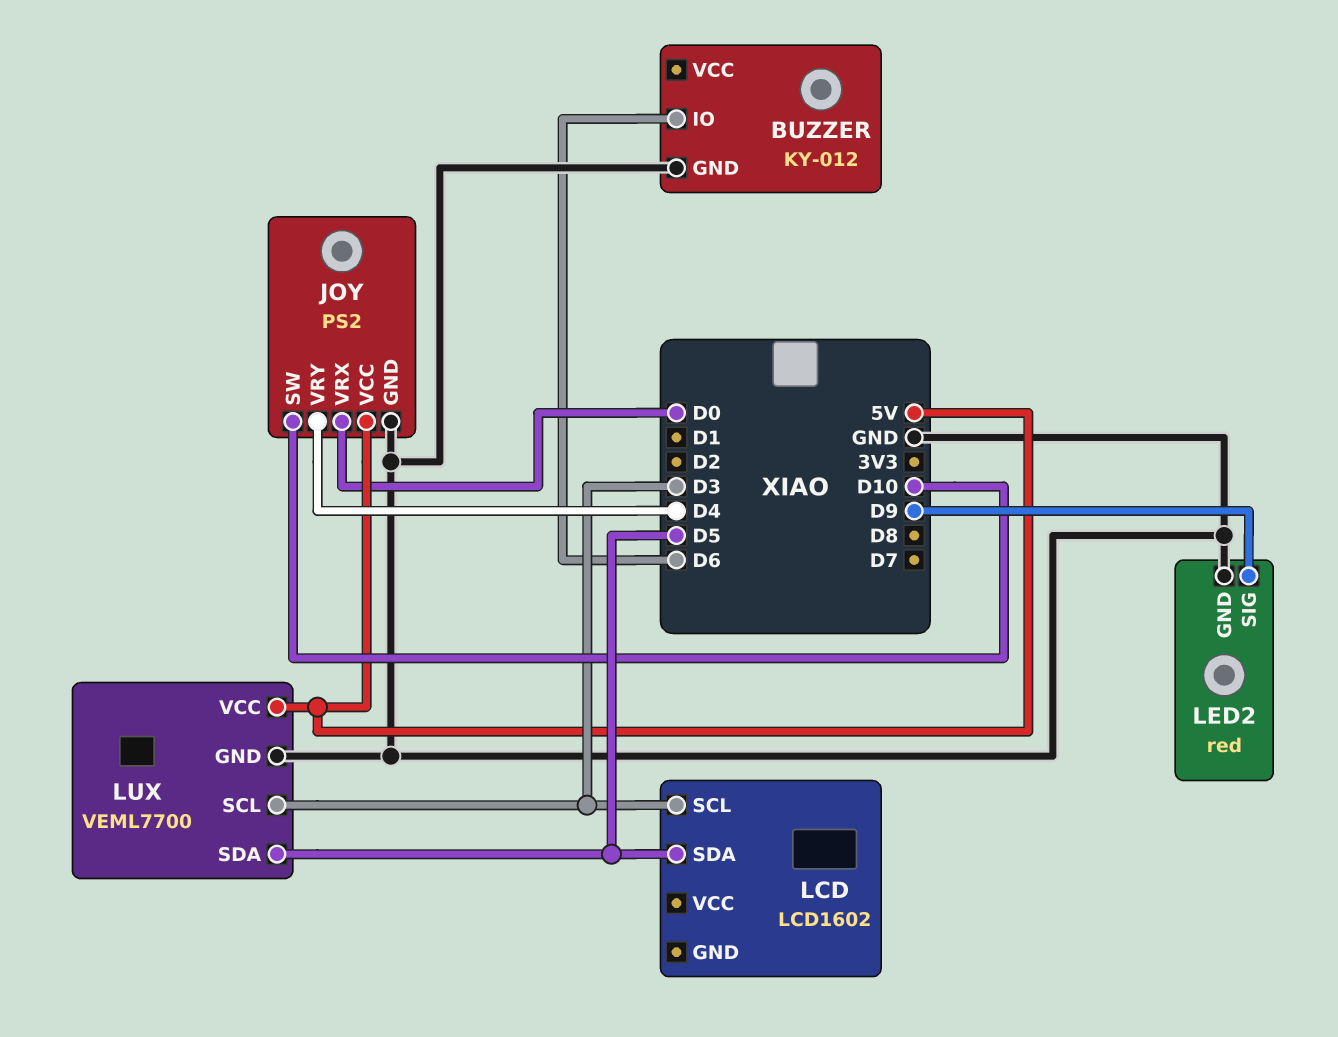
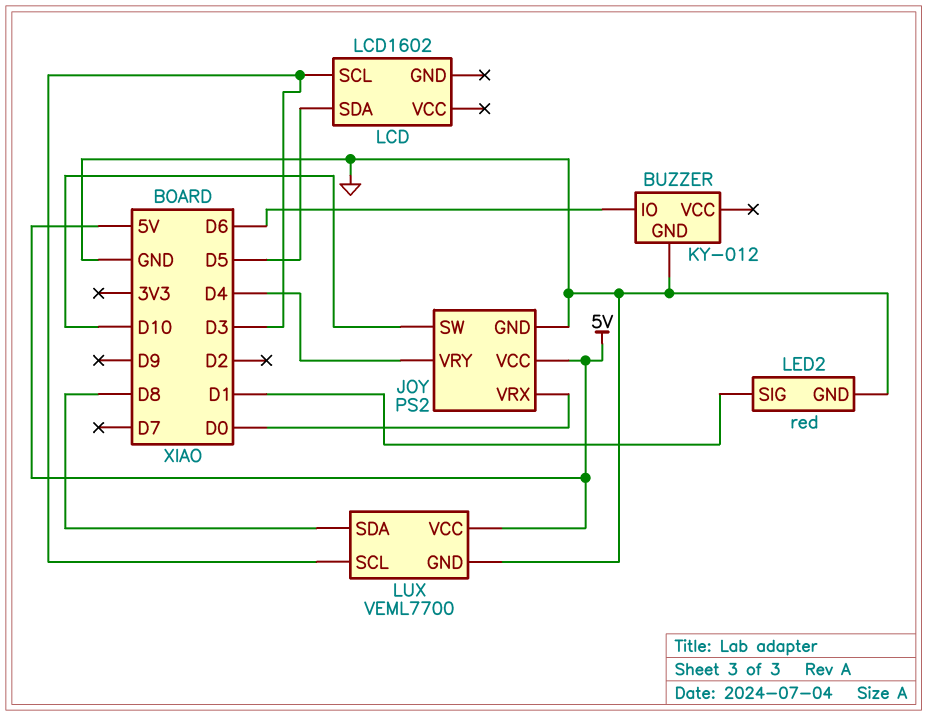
LED2 pin SIG: D9 -> D1
LUX pin SDA: D5 -> D8

